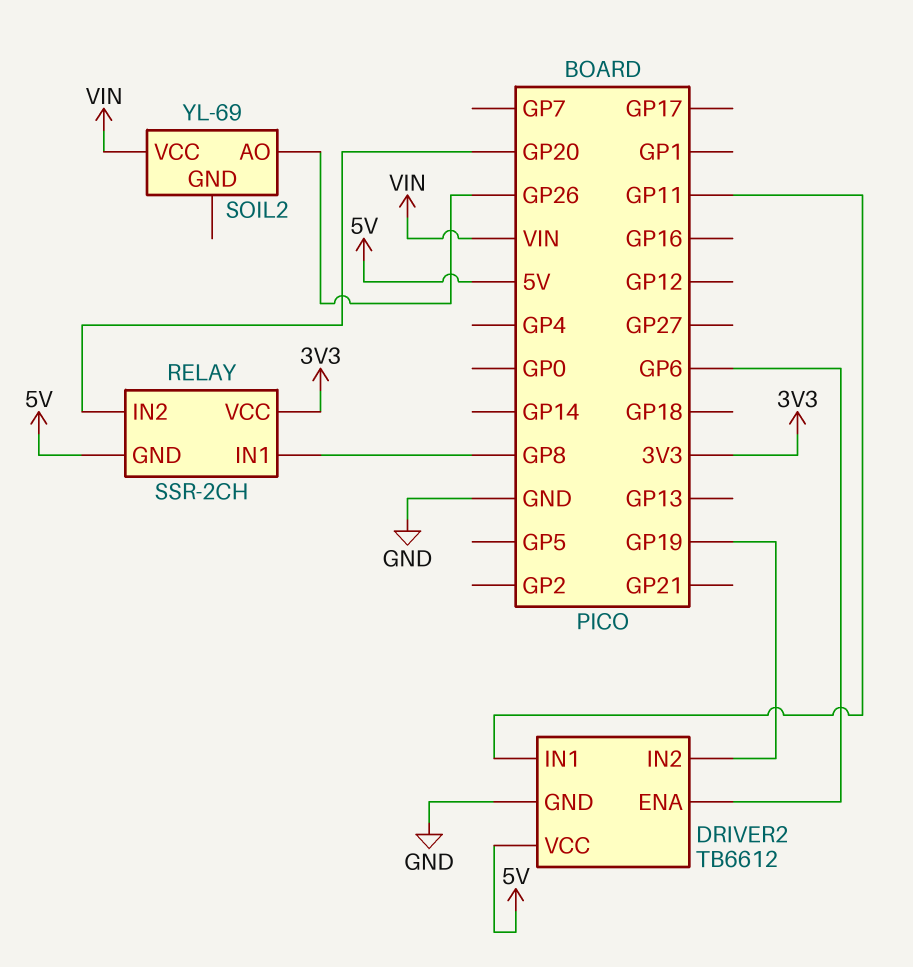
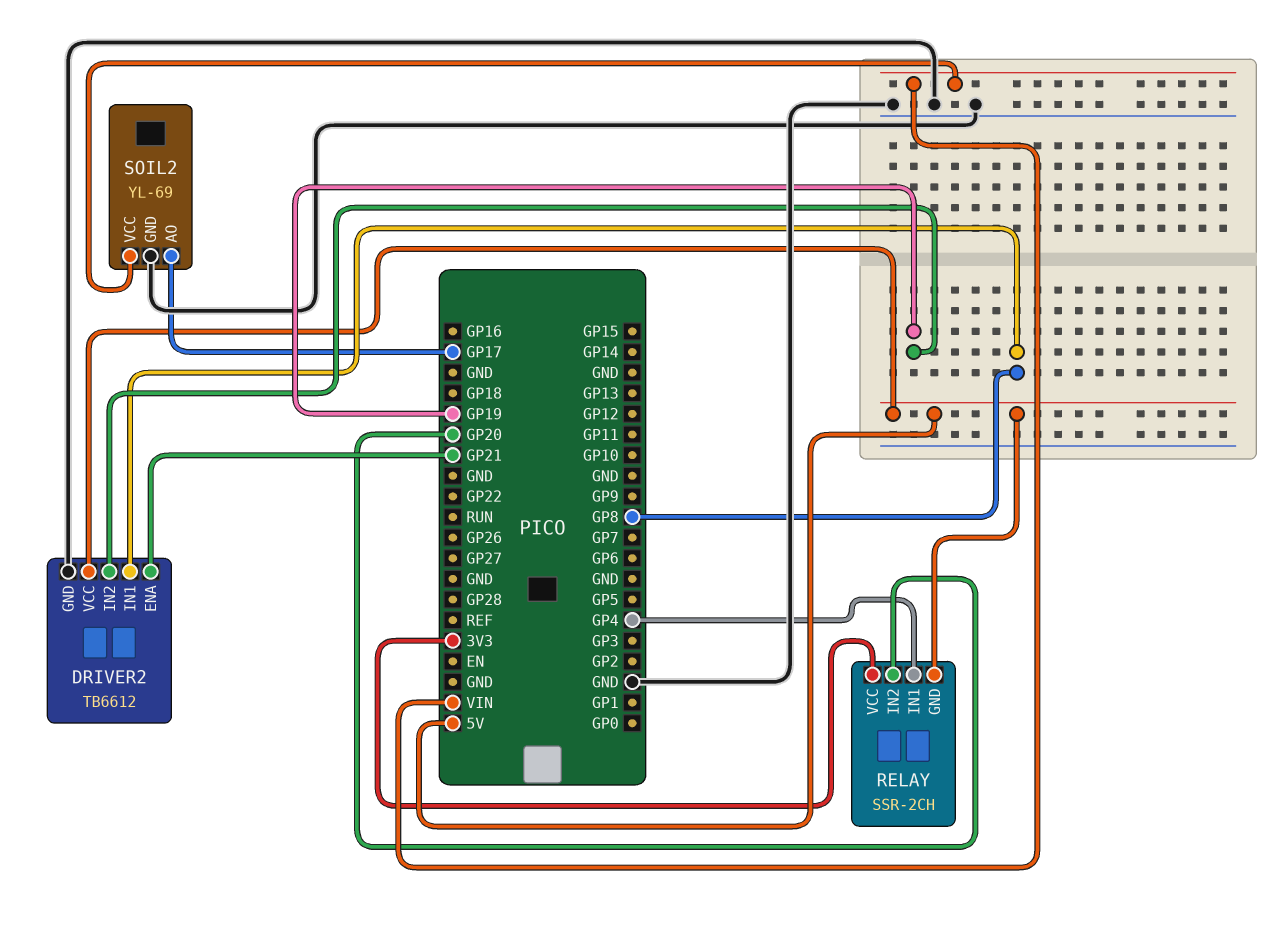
DRIVER2 pin ENA: GP6 -> GP21
DRIVER2 pin IN1: GP11 -> GP8
RELAY pin IN1: GP8 -> GP4
SOIL2 pin AO: GP26 -> GP17
SOIL2 pin GND: none -> GND

